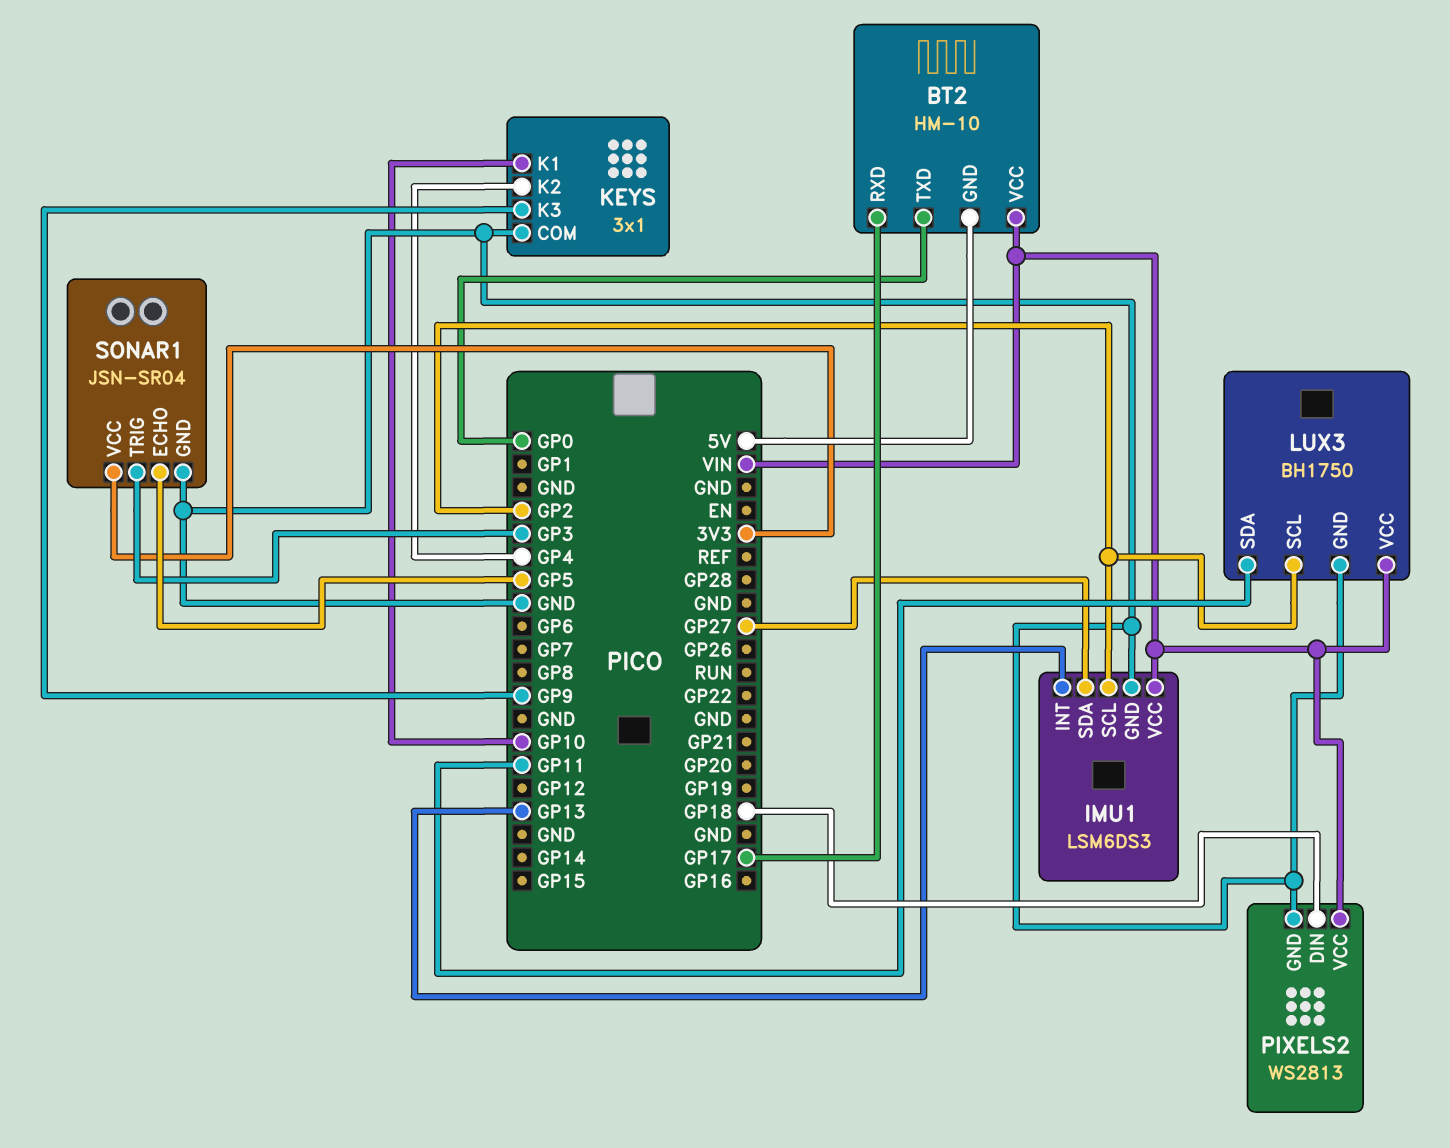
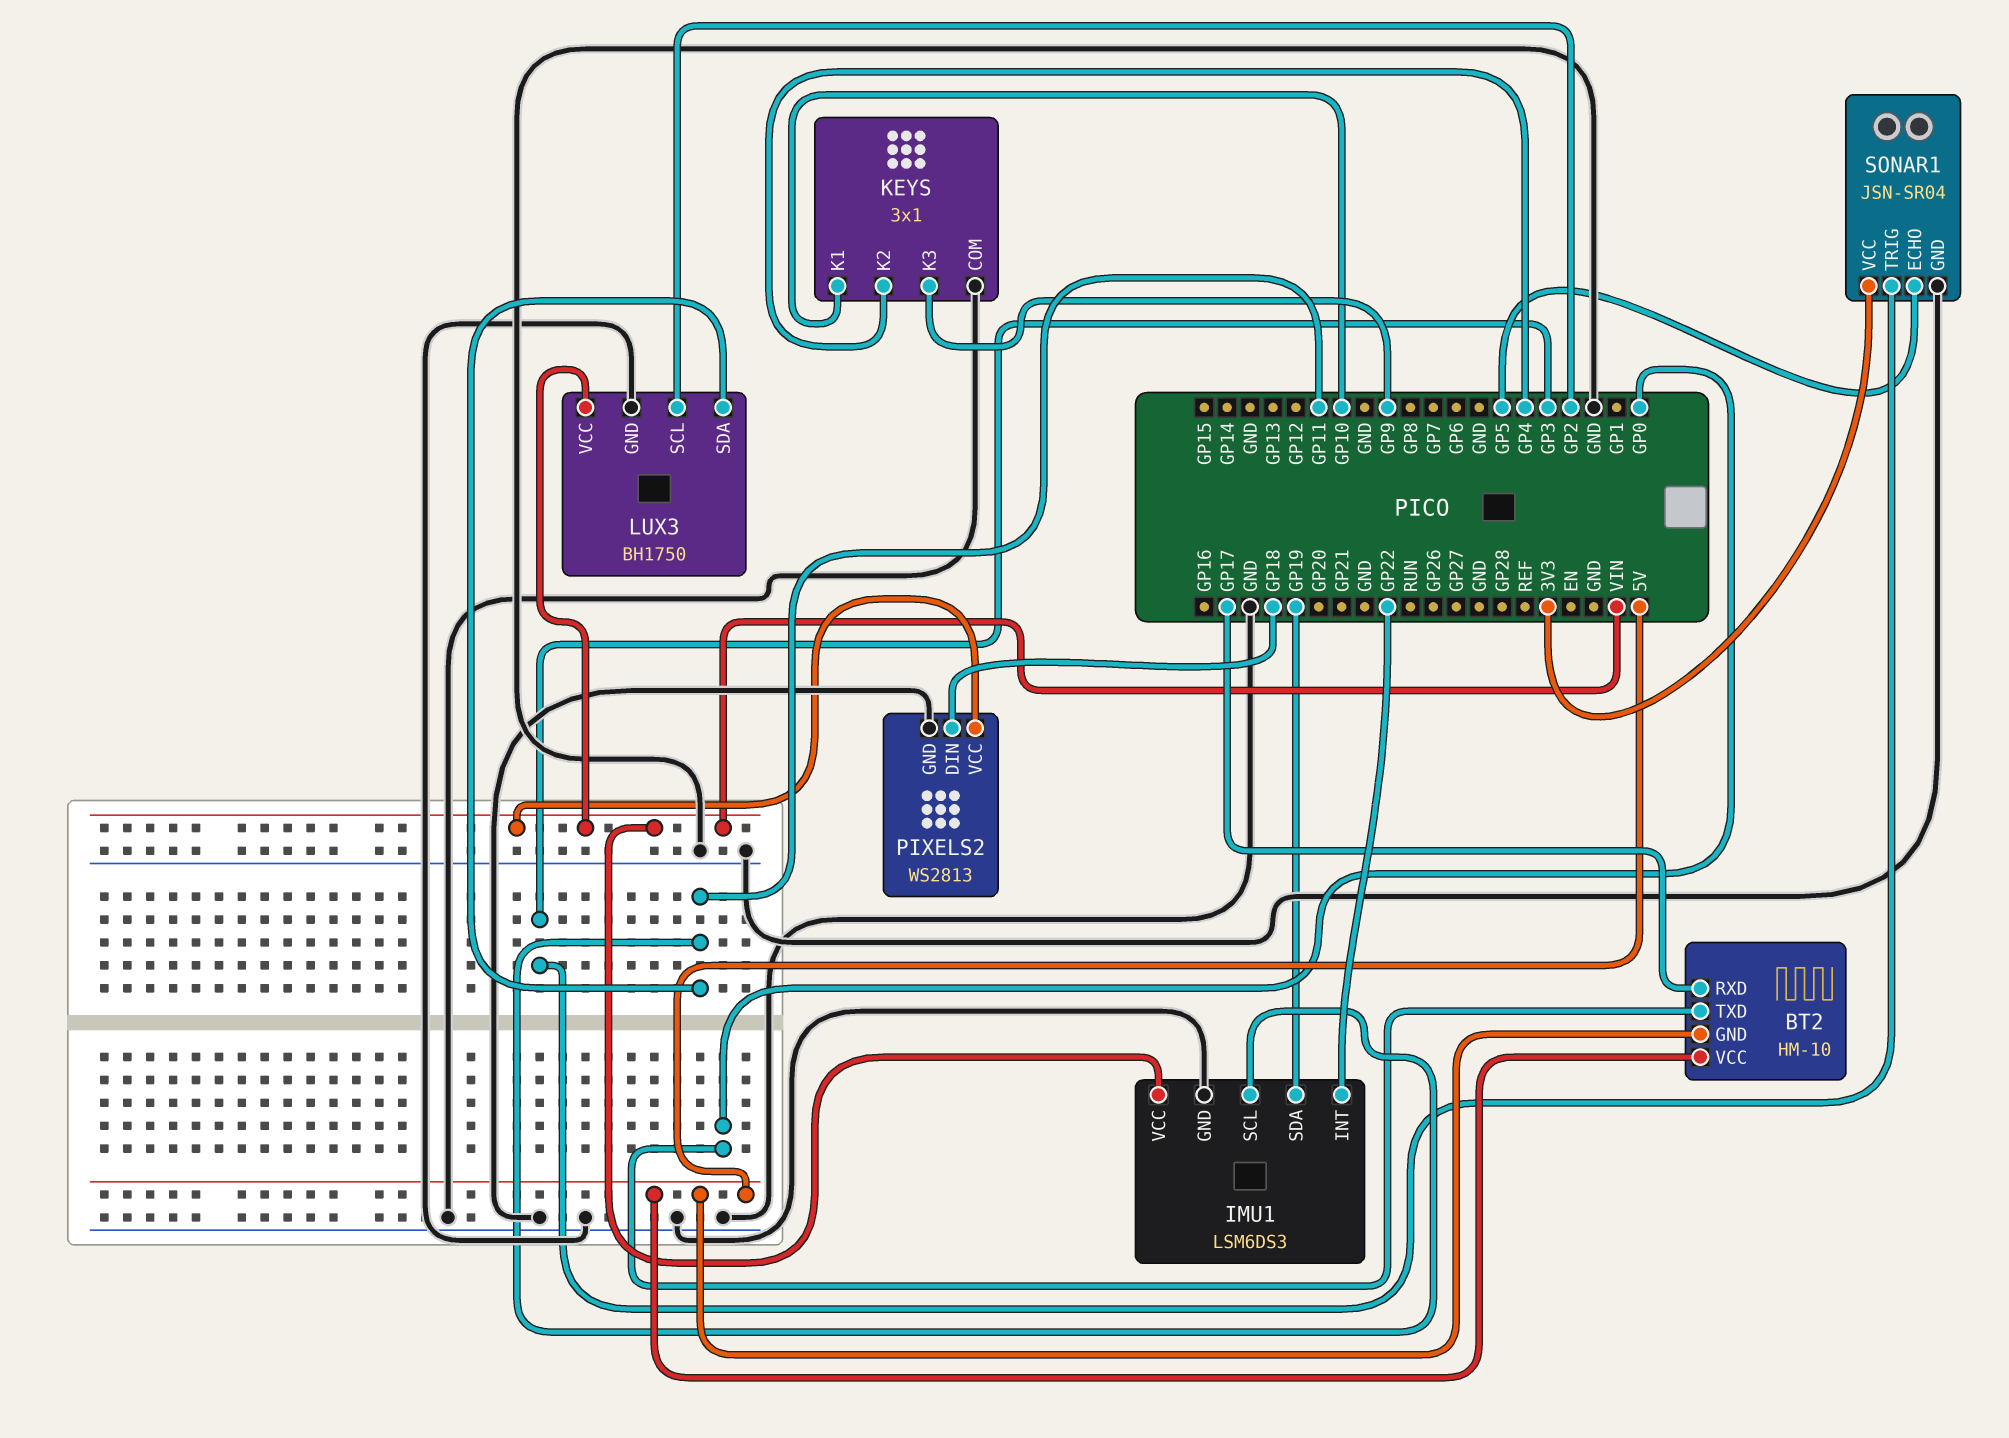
BT2 pin VCC: VIN -> 5V
IMU1 pin INT: GP13 -> GP22
IMU1 pin SCL: GP2 -> GP11
IMU1 pin SDA: GP27 -> GP19

